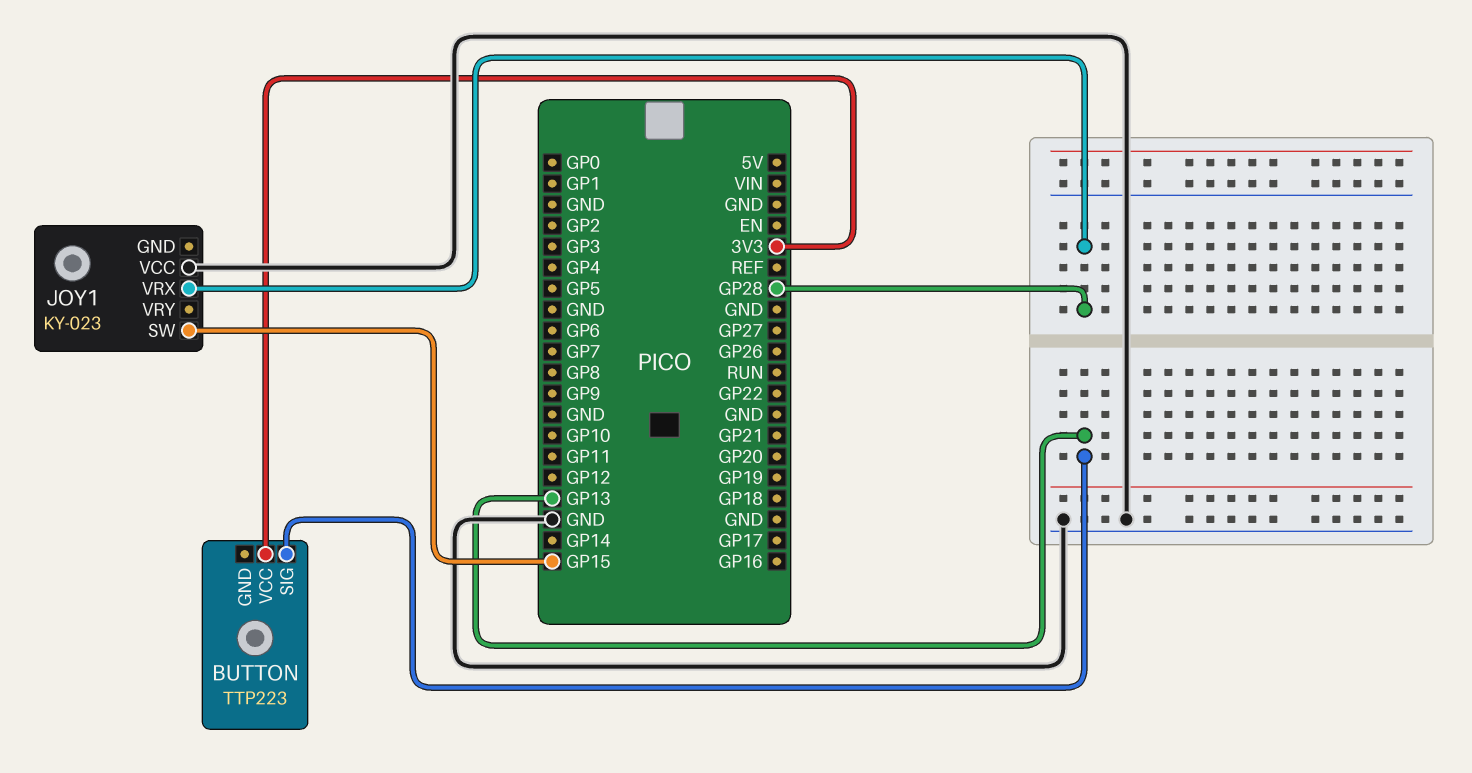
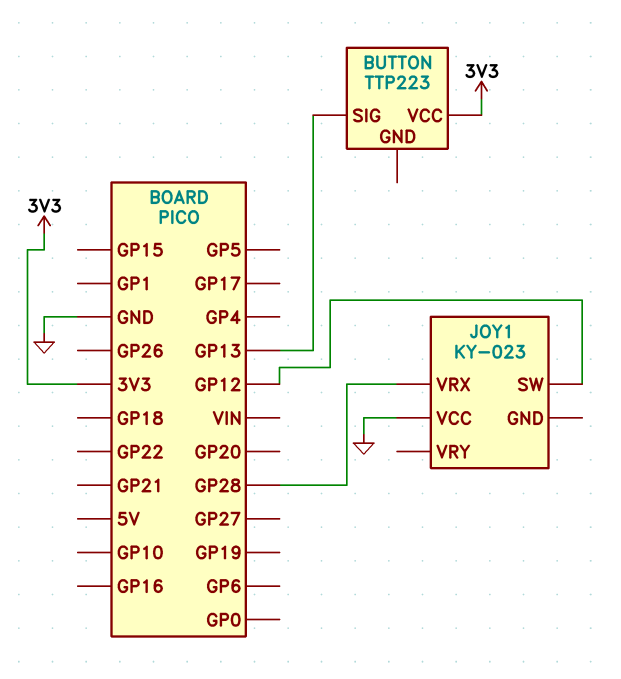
JOY1 pin SW: GP15 -> GP12

